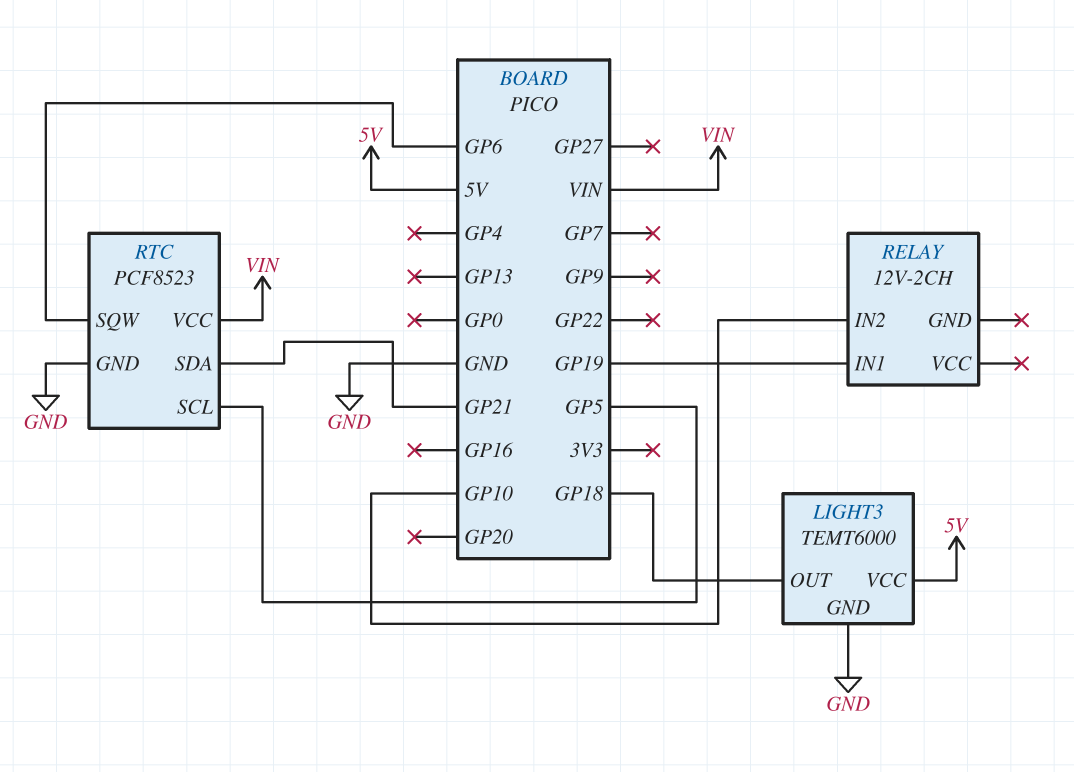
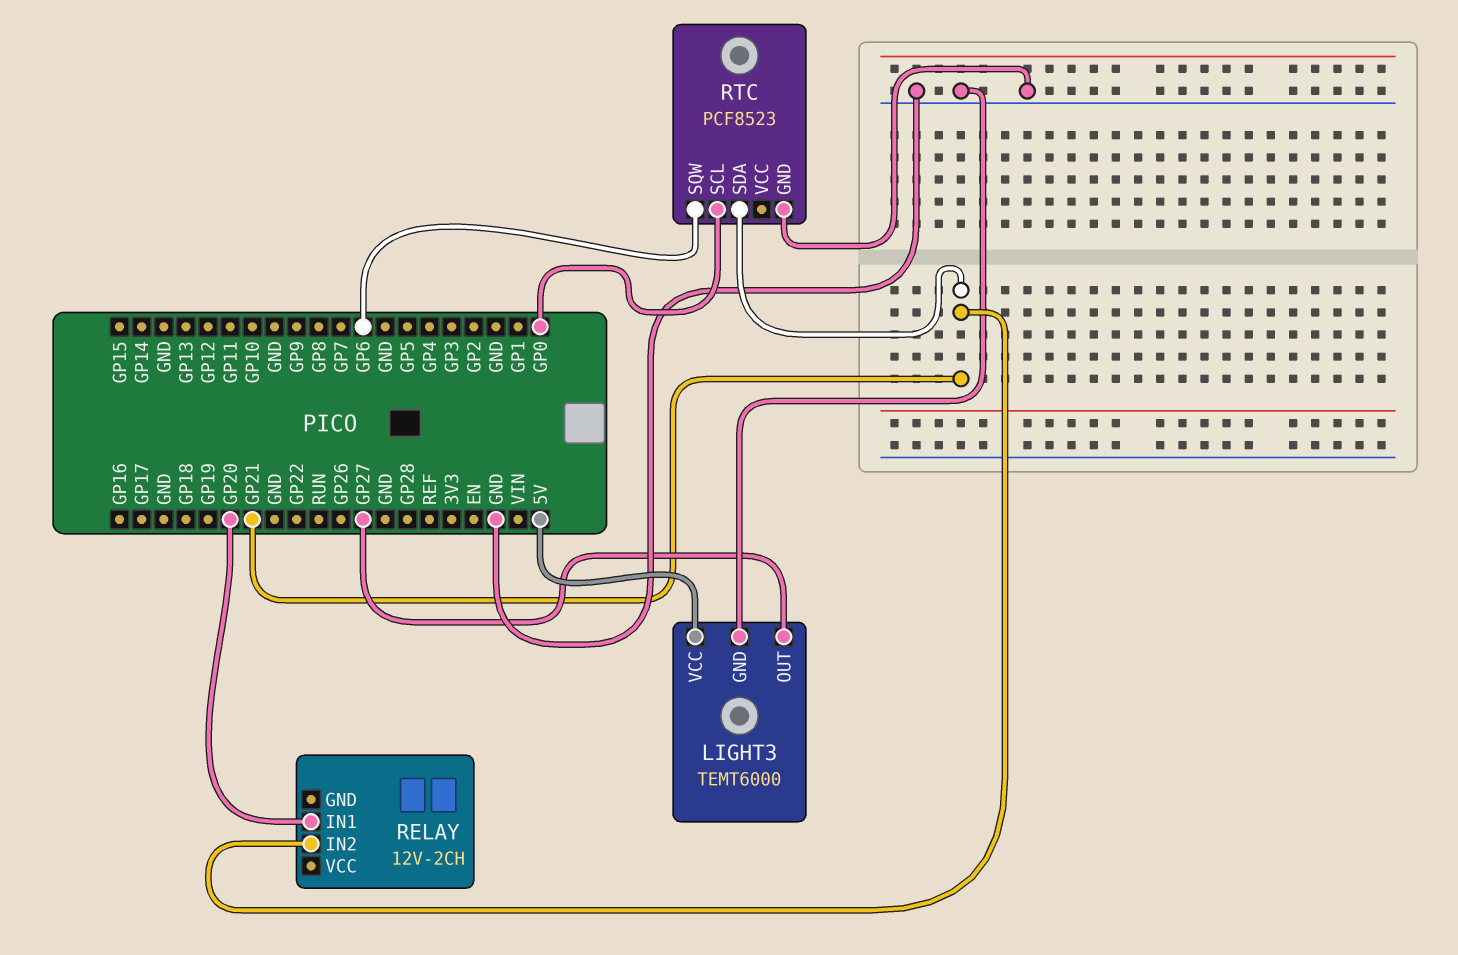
LIGHT3 pin OUT: GP18 -> GP27
RELAY pin IN1: GP19 -> GP20
RELAY pin IN2: GP10 -> GP21
RTC pin SCL: GP5 -> GP0
RTC pin VCC: VIN -> none

